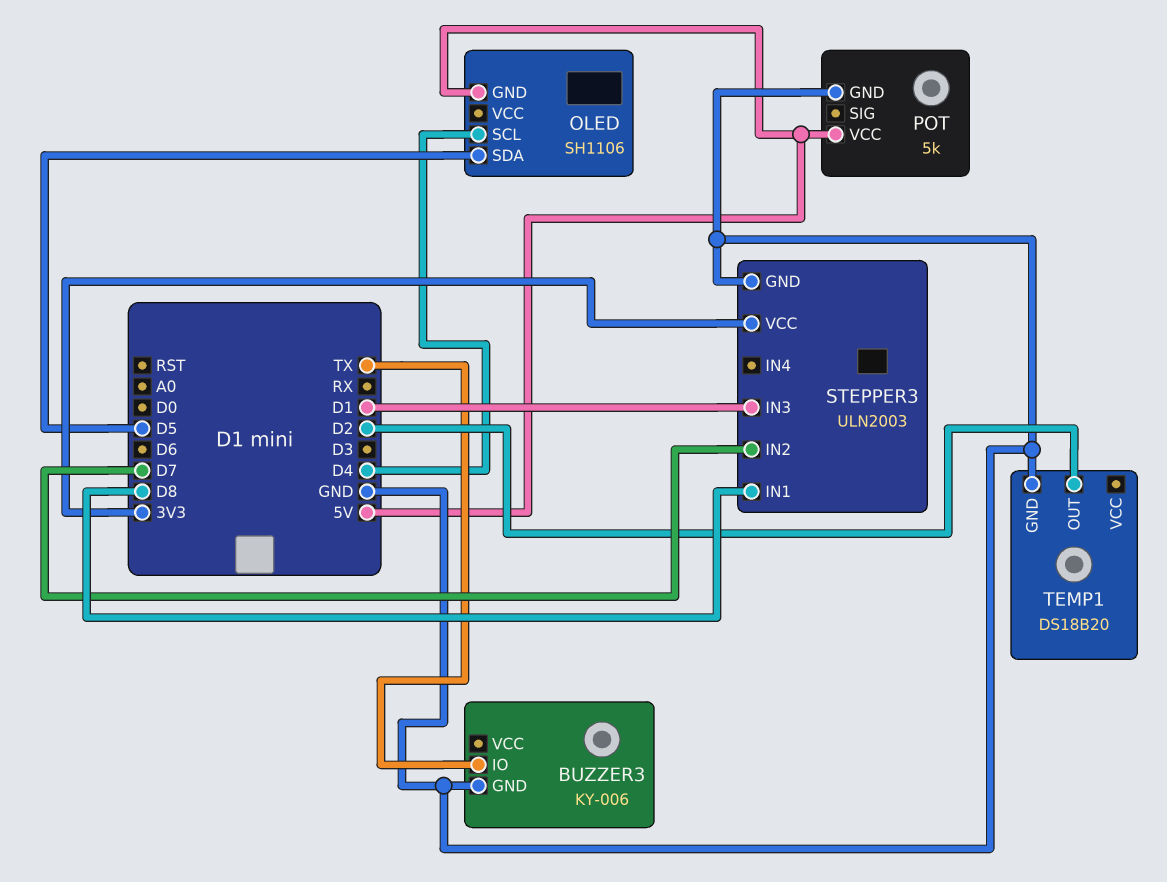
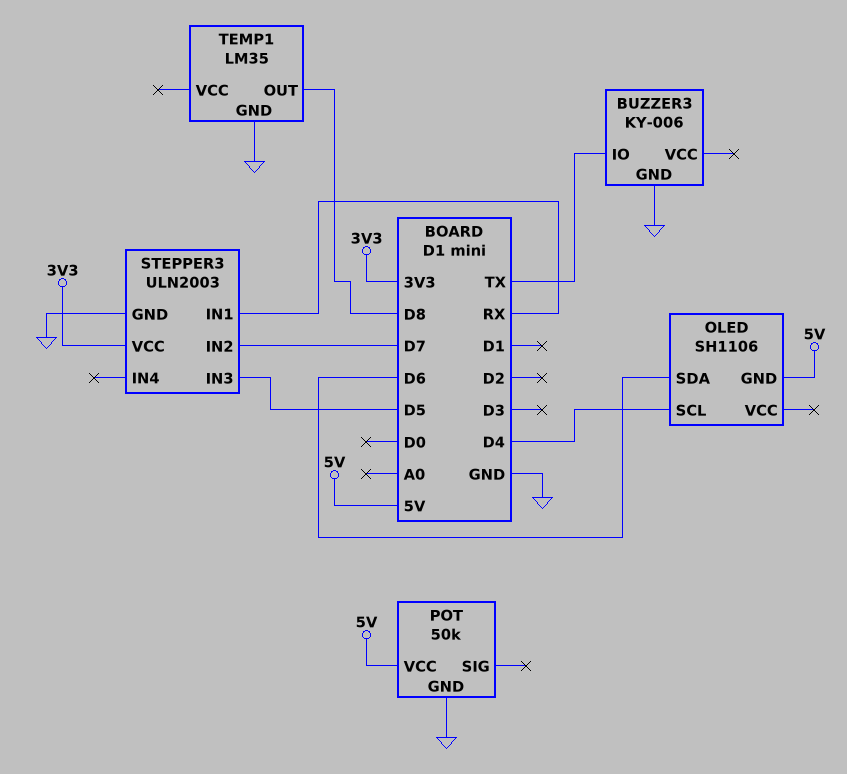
OLED pin SDA: D5 -> D6
POT: 5k -> 50k
STEPPER3 pin IN1: D8 -> RX
STEPPER3 pin IN3: D1 -> D5
TEMP1: DS18B20 -> LM35
TEMP1 pin OUT: D2 -> D8

